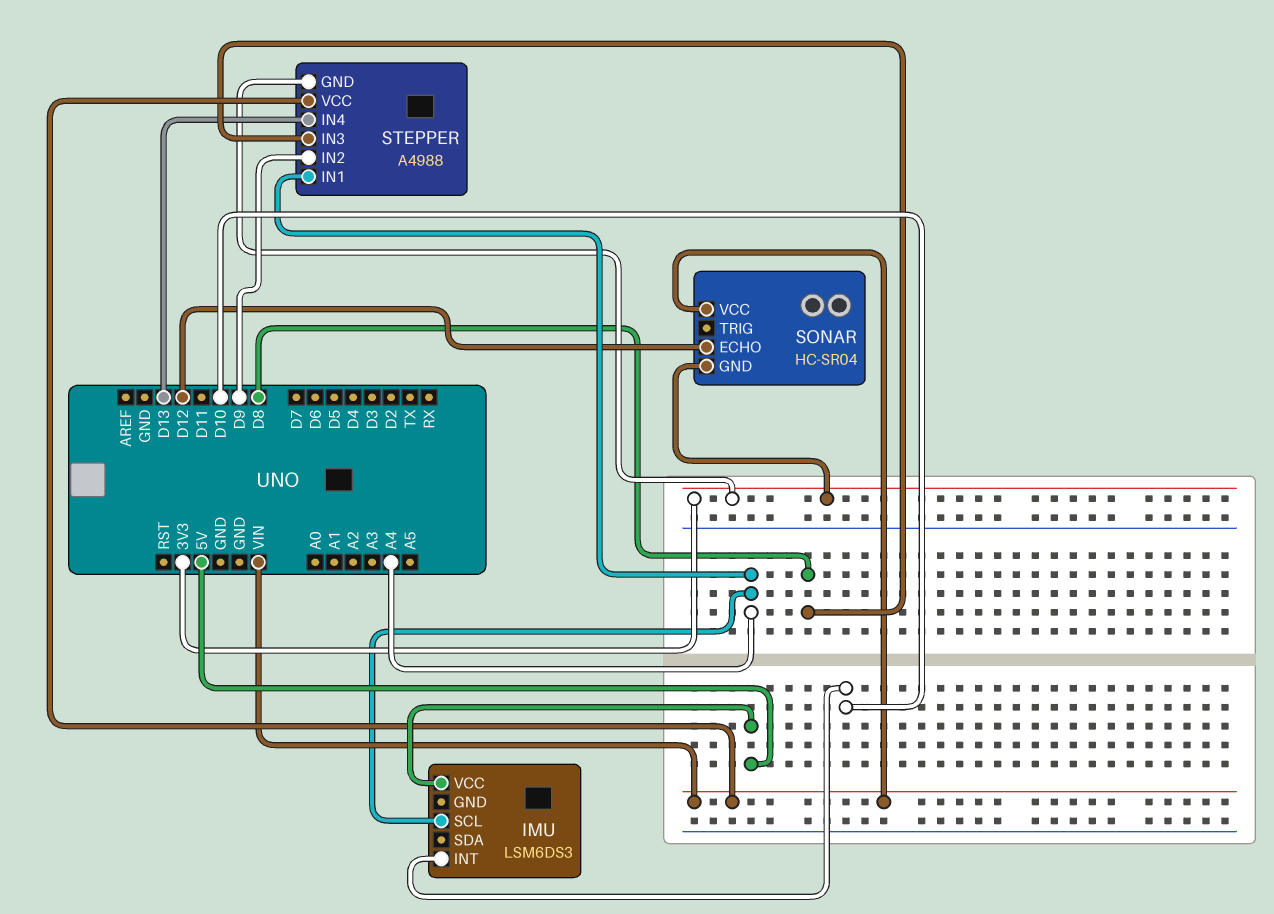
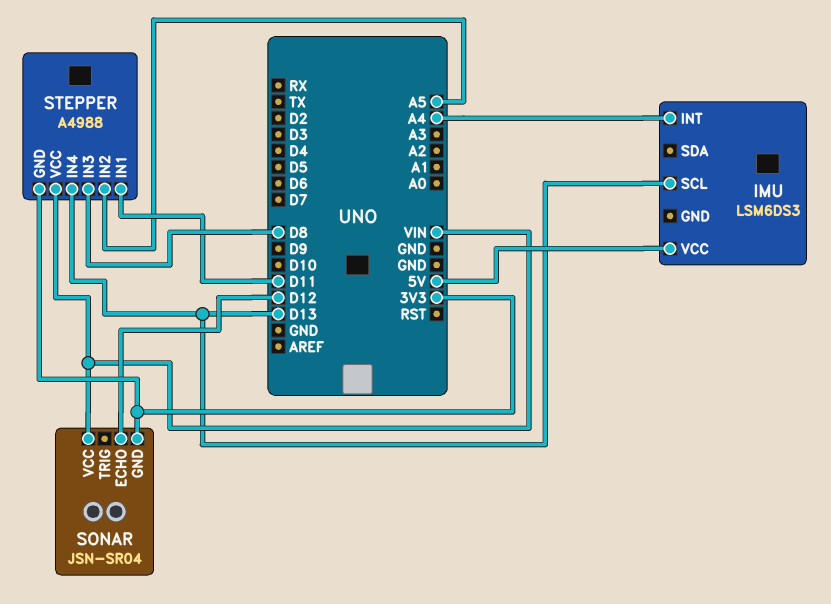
IMU pin INT: D10 -> A4
IMU pin SCL: A4 -> D13
SONAR: HC-SR04 -> JSN-SR04
STEPPER pin IN1: A4 -> D11
STEPPER pin IN2: D9 -> A5

